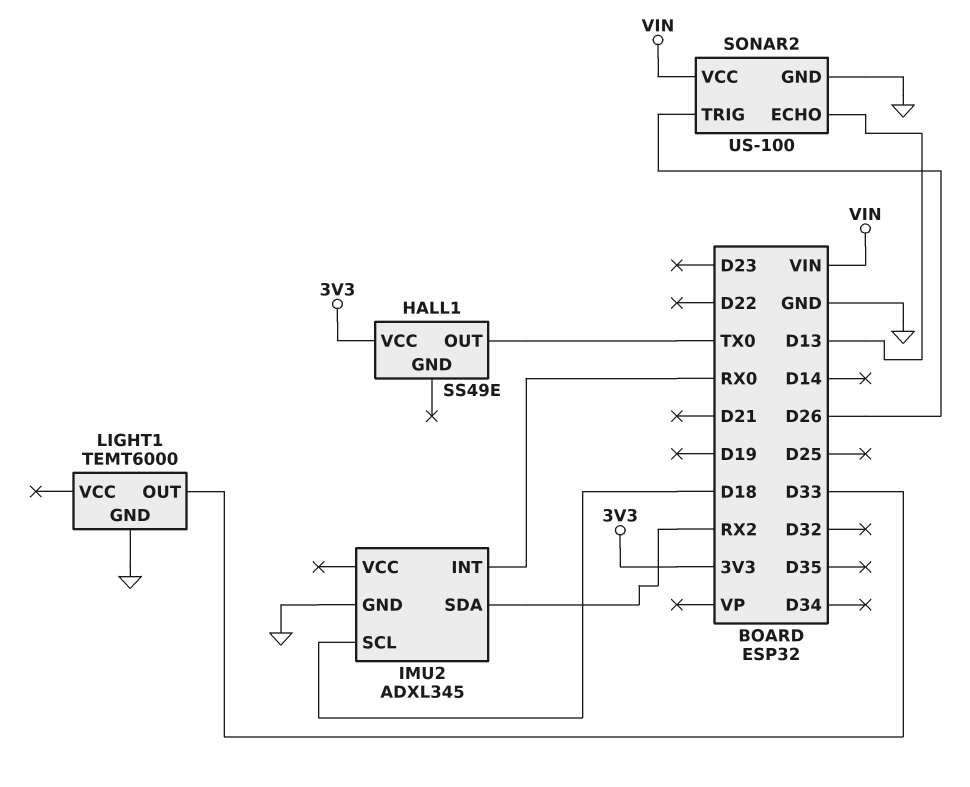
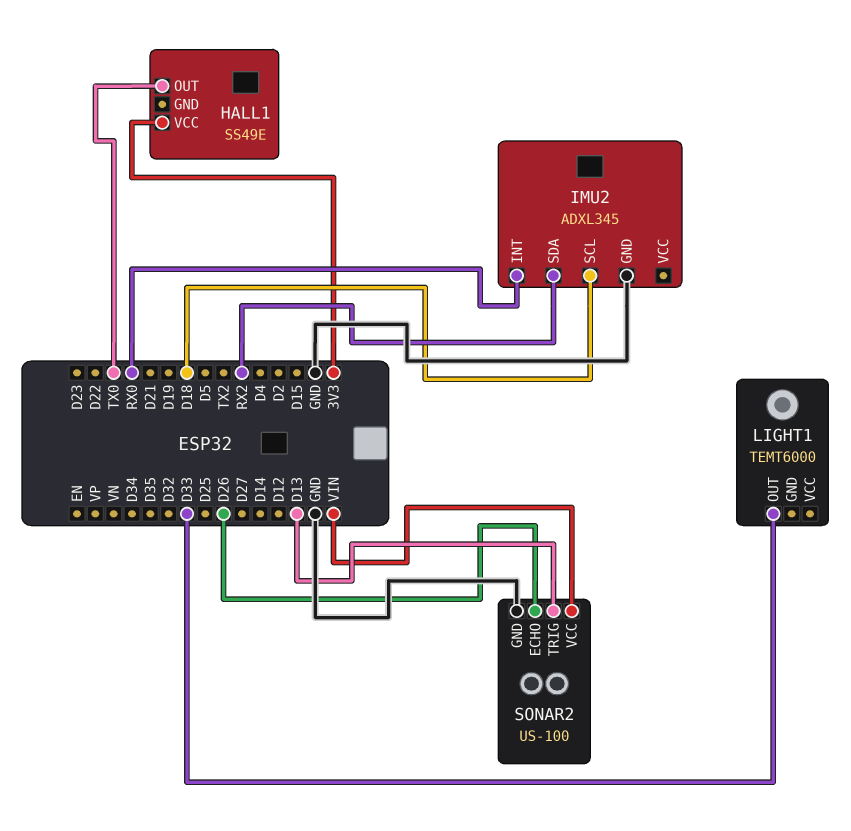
LIGHT1 pin GND: GND -> none
SONAR2 pin ECHO: D13 -> D26
SONAR2 pin TRIG: D26 -> D13

